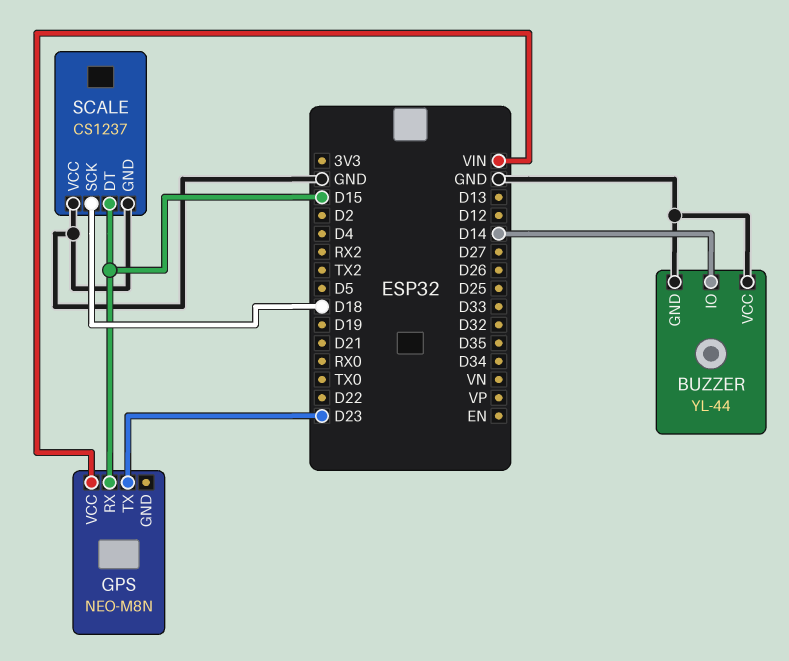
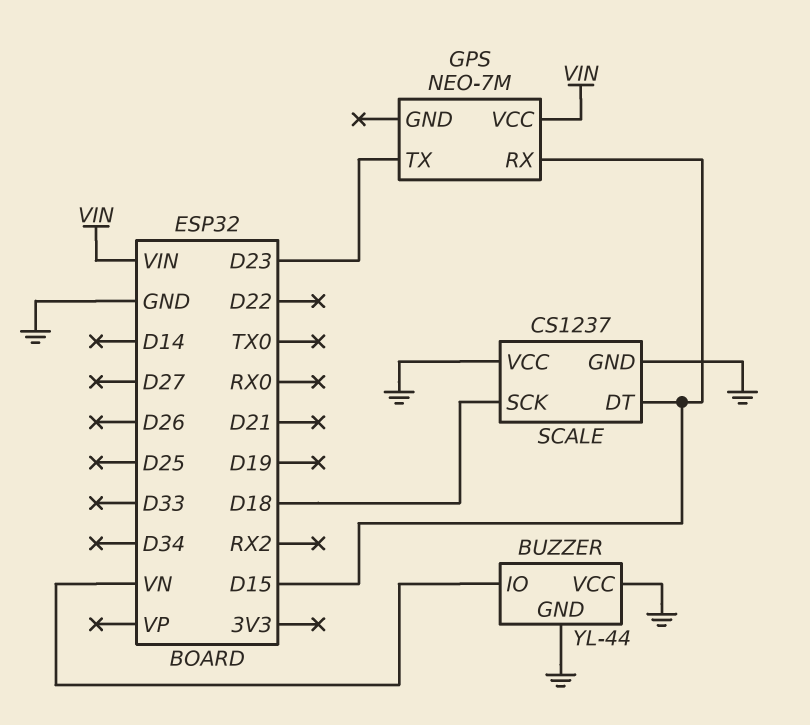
BUZZER pin IO: D14 -> VN
GPS: NEO-M8N -> NEO-7M

